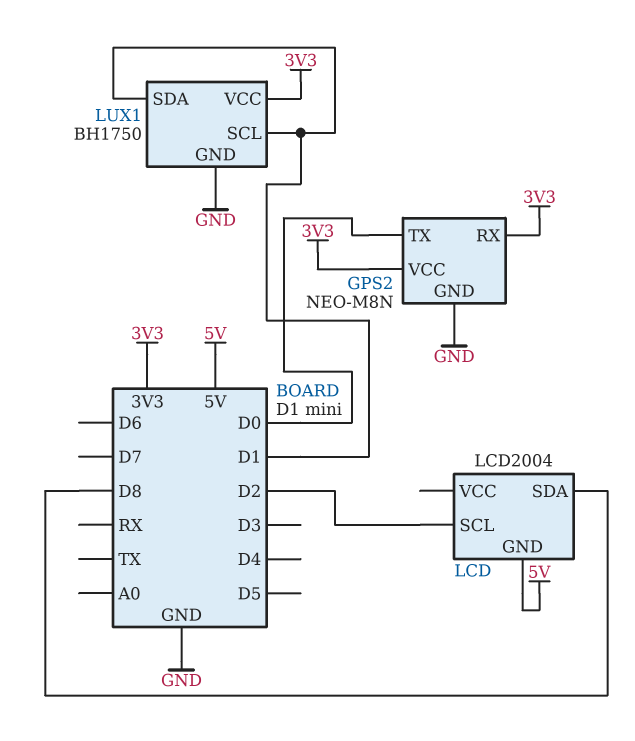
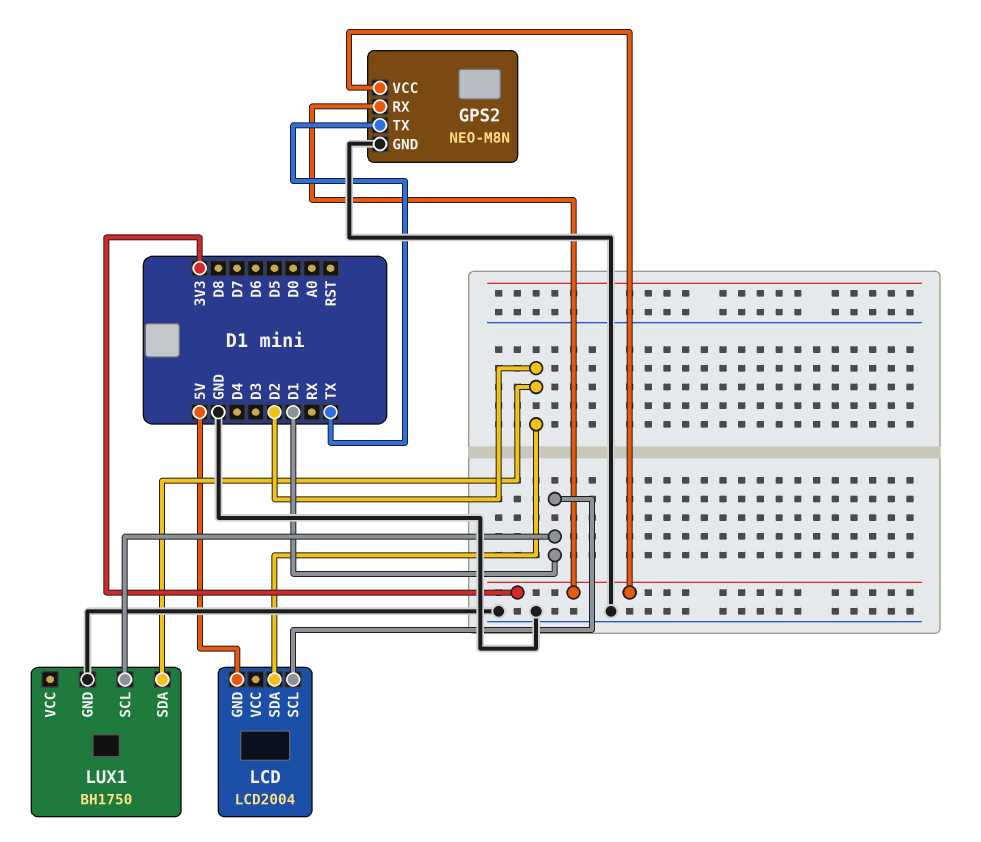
GPS2 pin TX: D0 -> TX
LCD pin SCL: D2 -> D1
LCD pin SDA: D8 -> D2
LUX1 pin SDA: D1 -> D2
LUX1 pin VCC: 3V3 -> none

